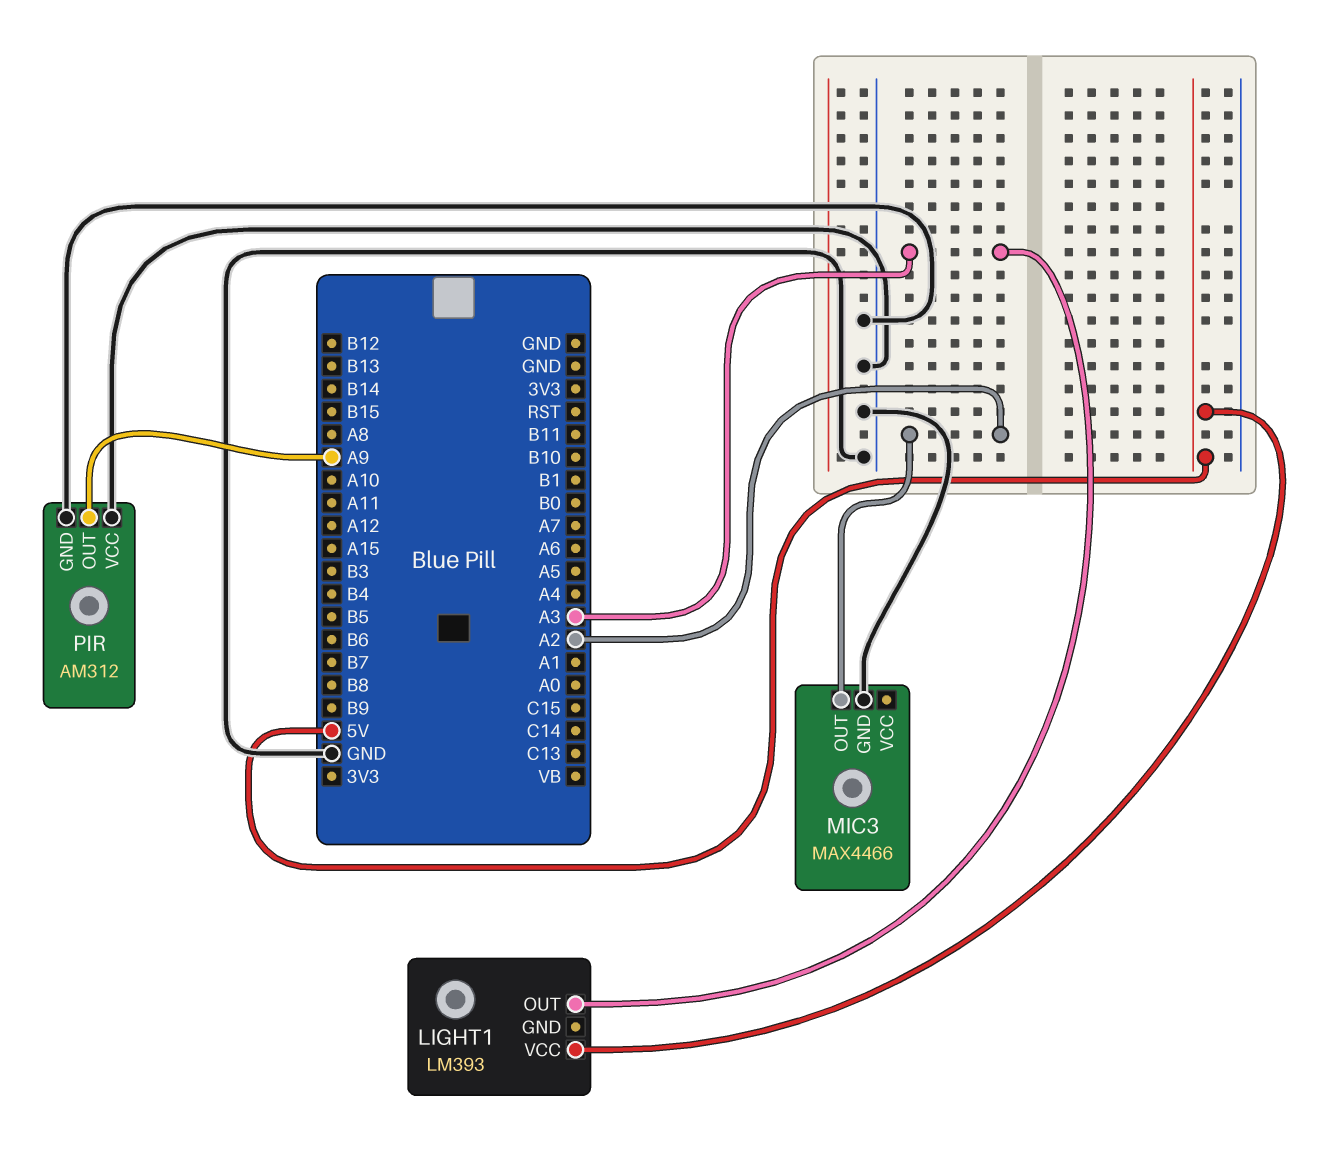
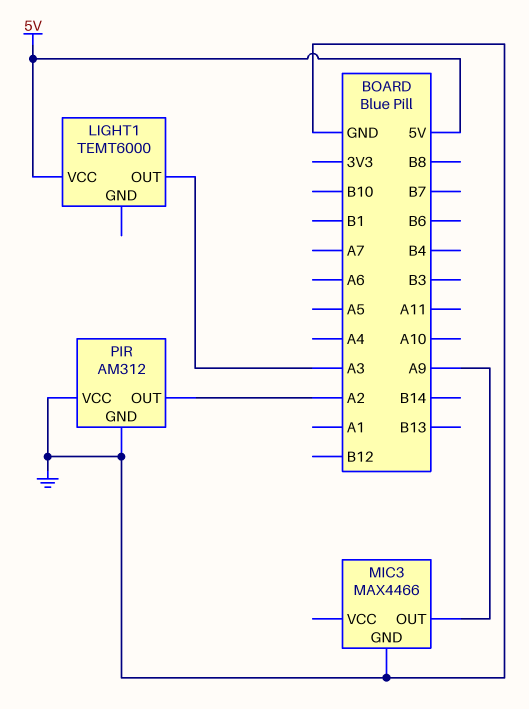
LIGHT1: LM393 -> TEMT6000
MIC3 pin OUT: A2 -> A9
PIR pin OUT: A9 -> A2

